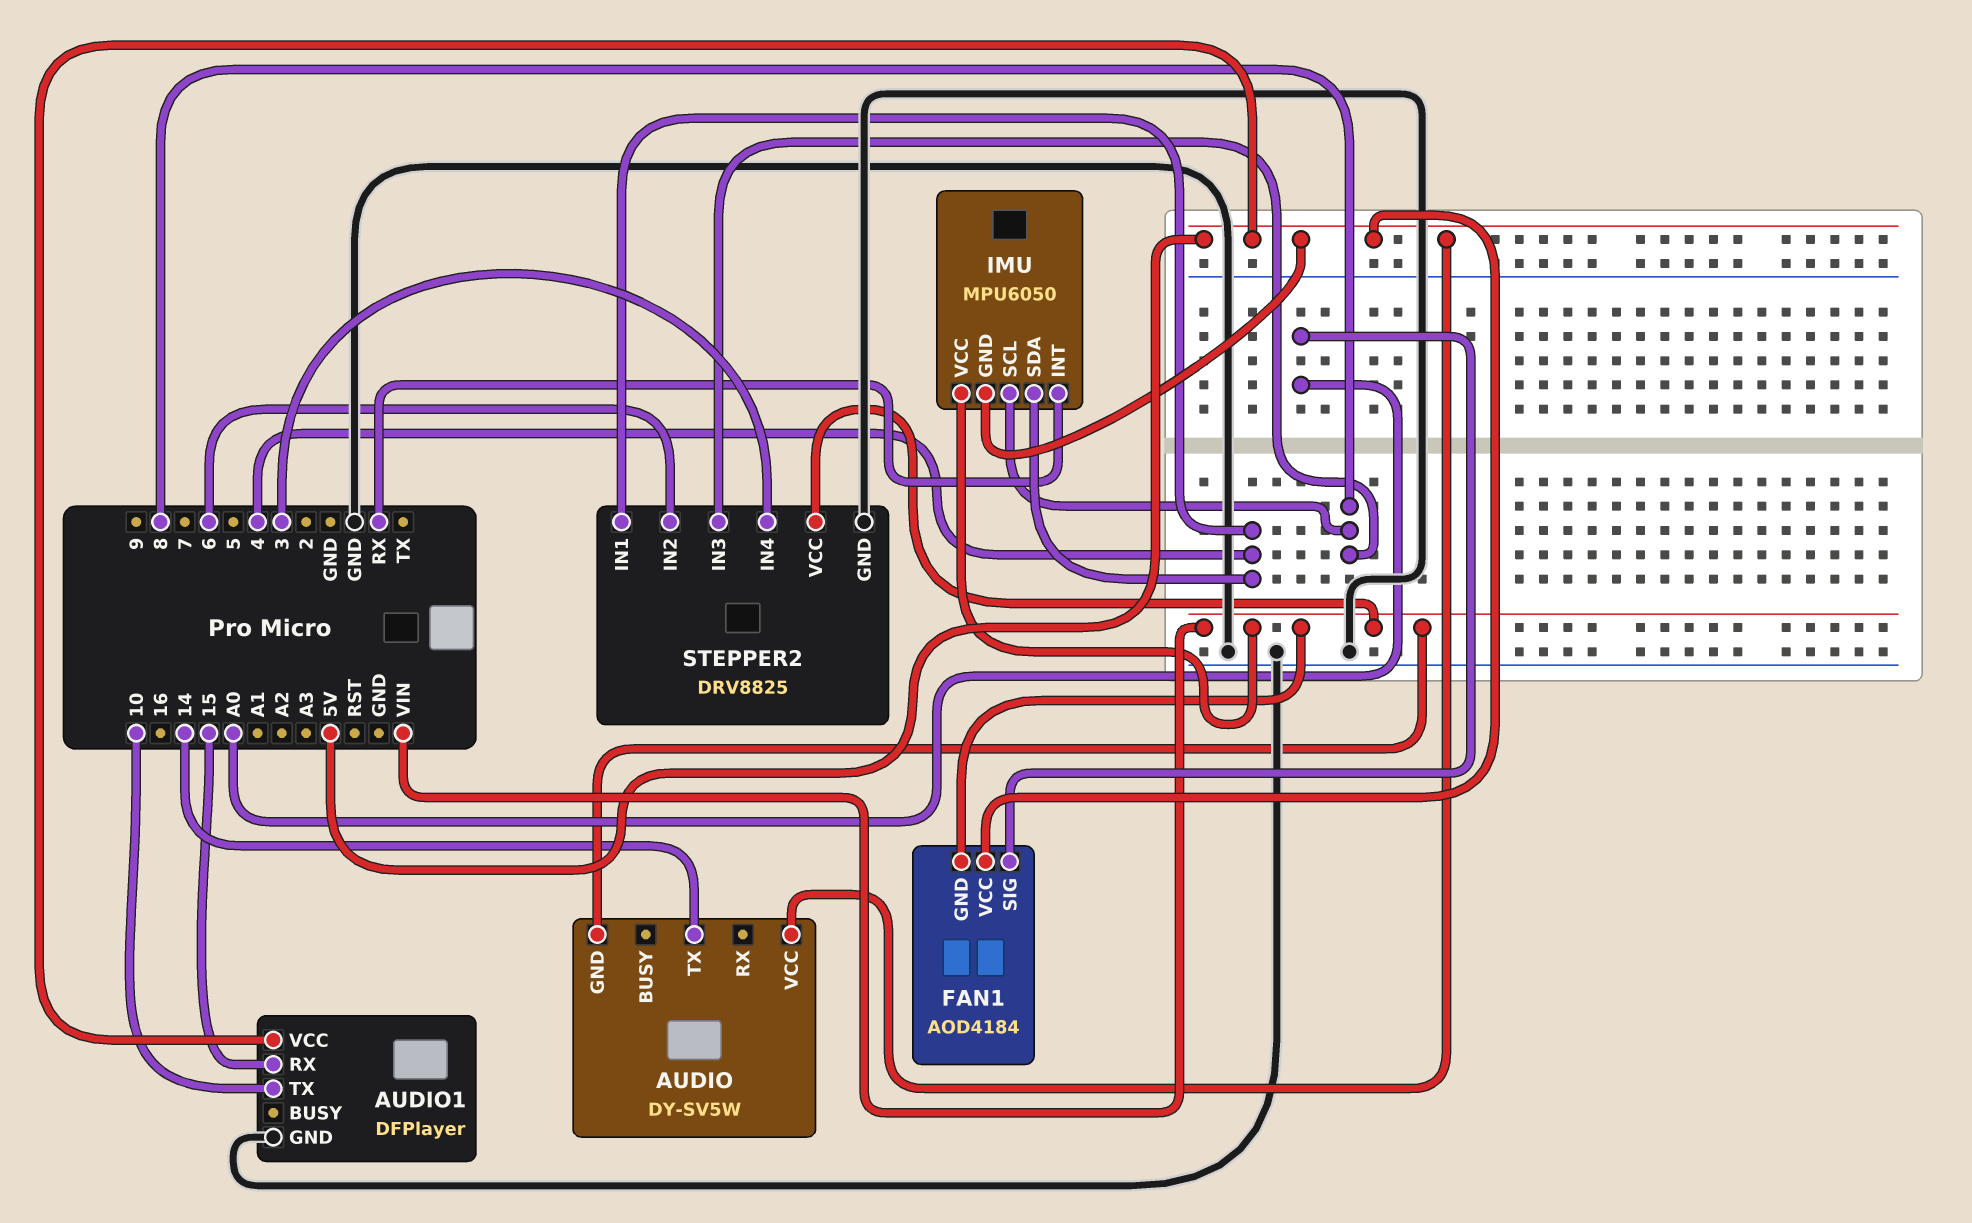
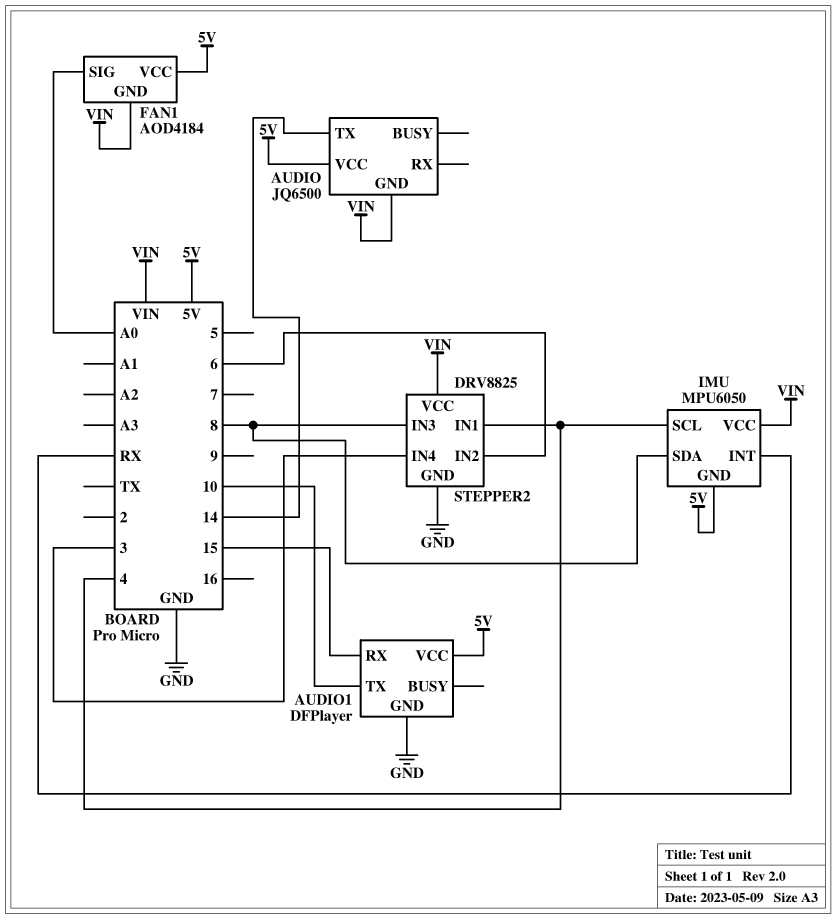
AUDIO: DY-SV5W -> JQ6500
IMU pin SCL: 8 -> 4
IMU pin SDA: 4 -> 8

